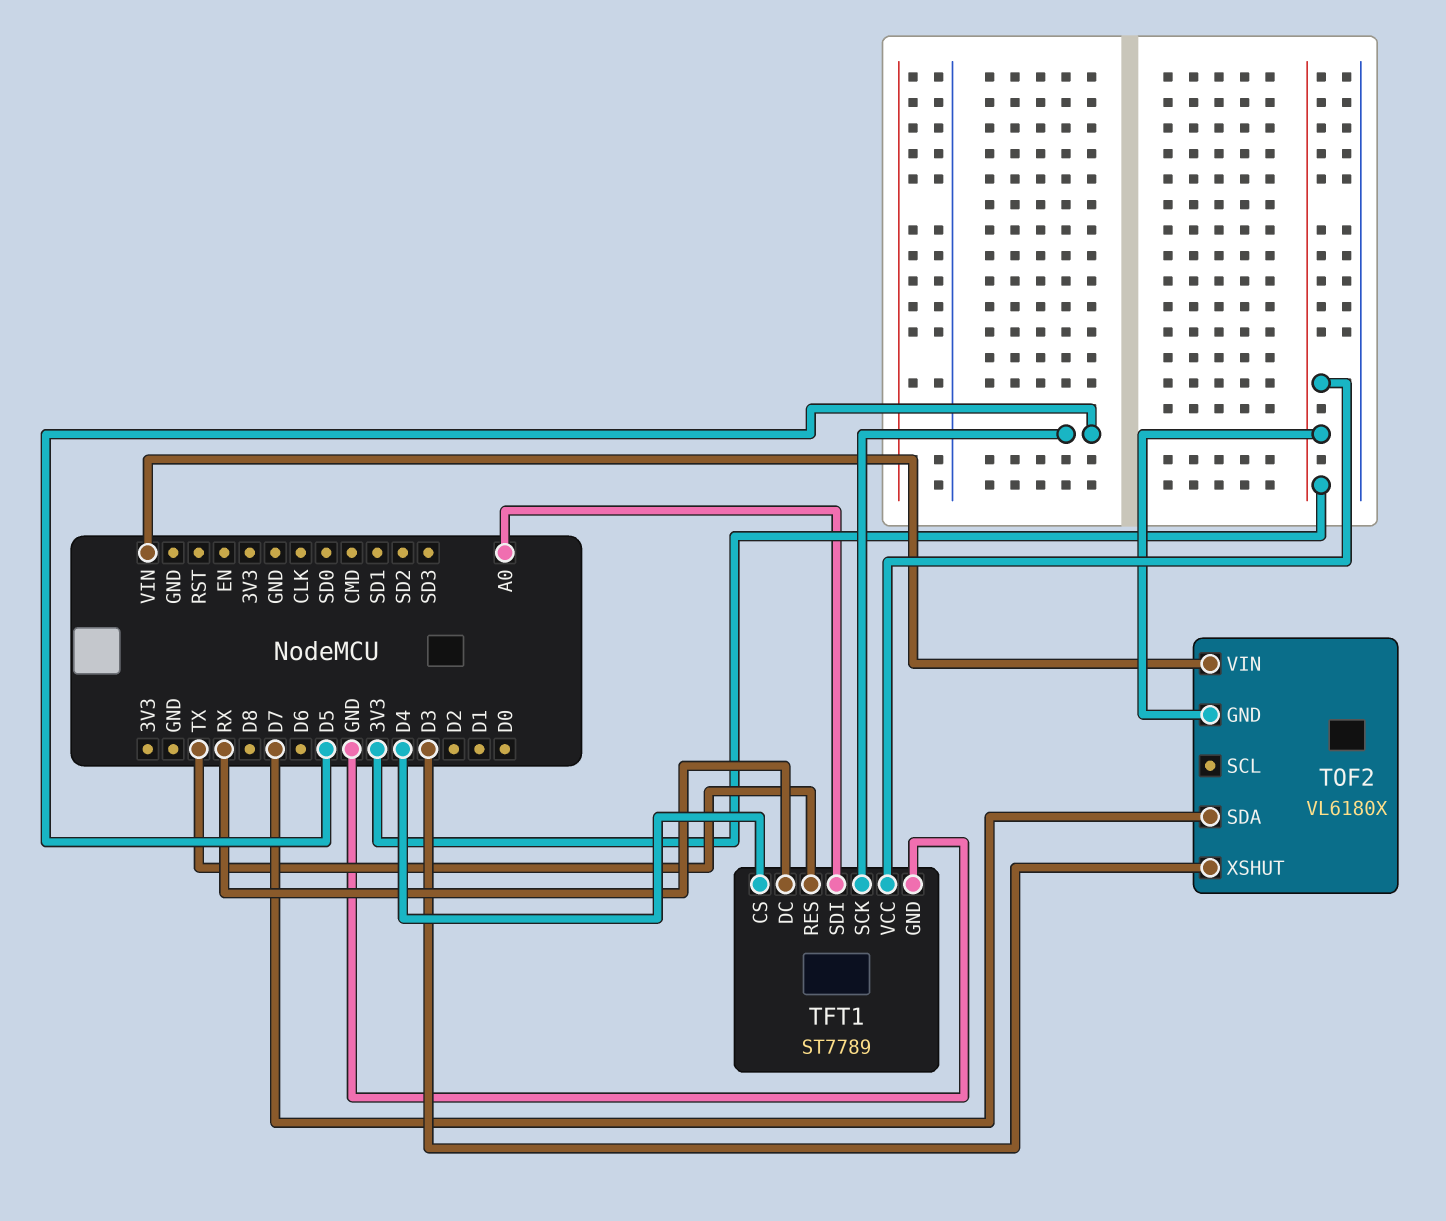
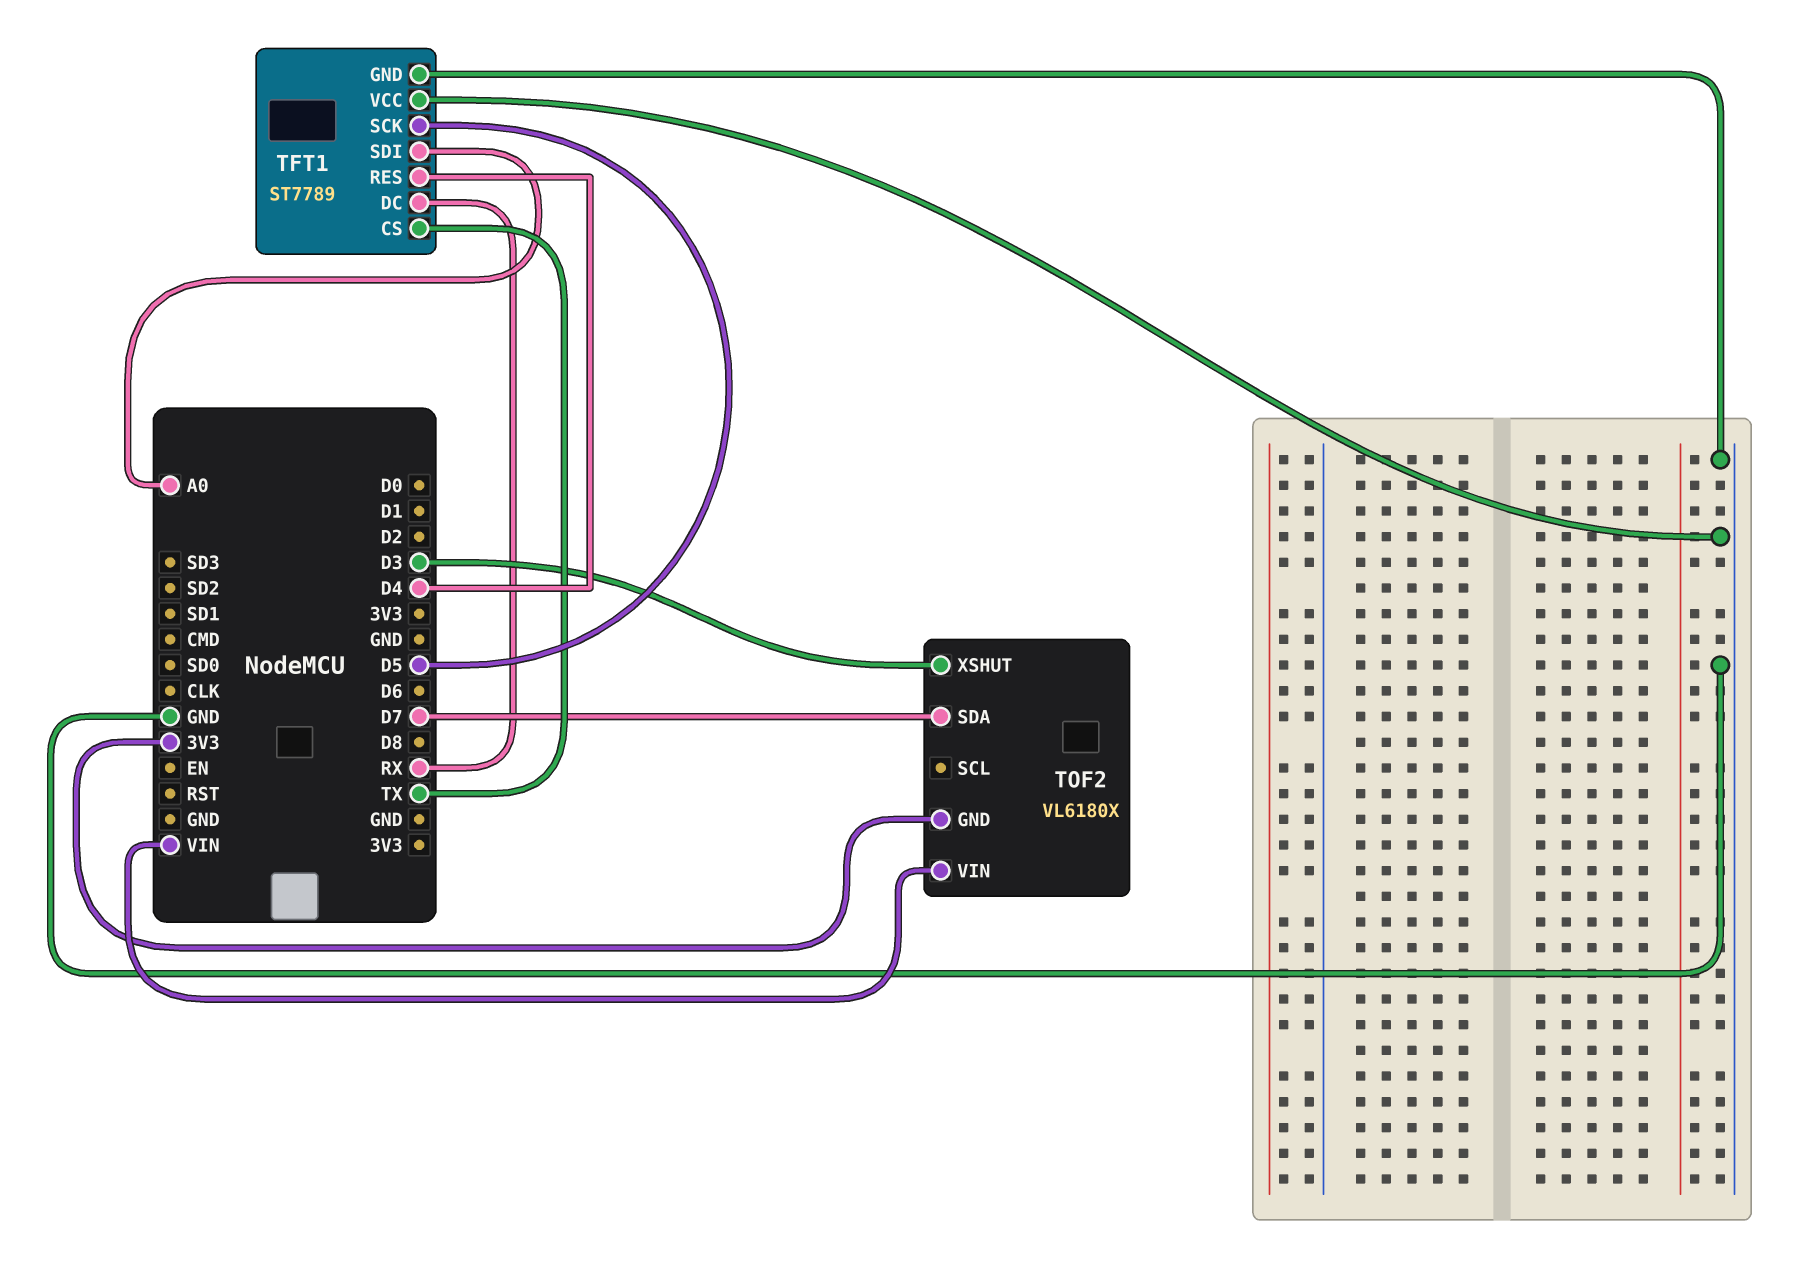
TFT1 pin CS: D4 -> TX
TFT1 pin RES: TX -> D4
TFT1 pin VCC: 3V3 -> GND

